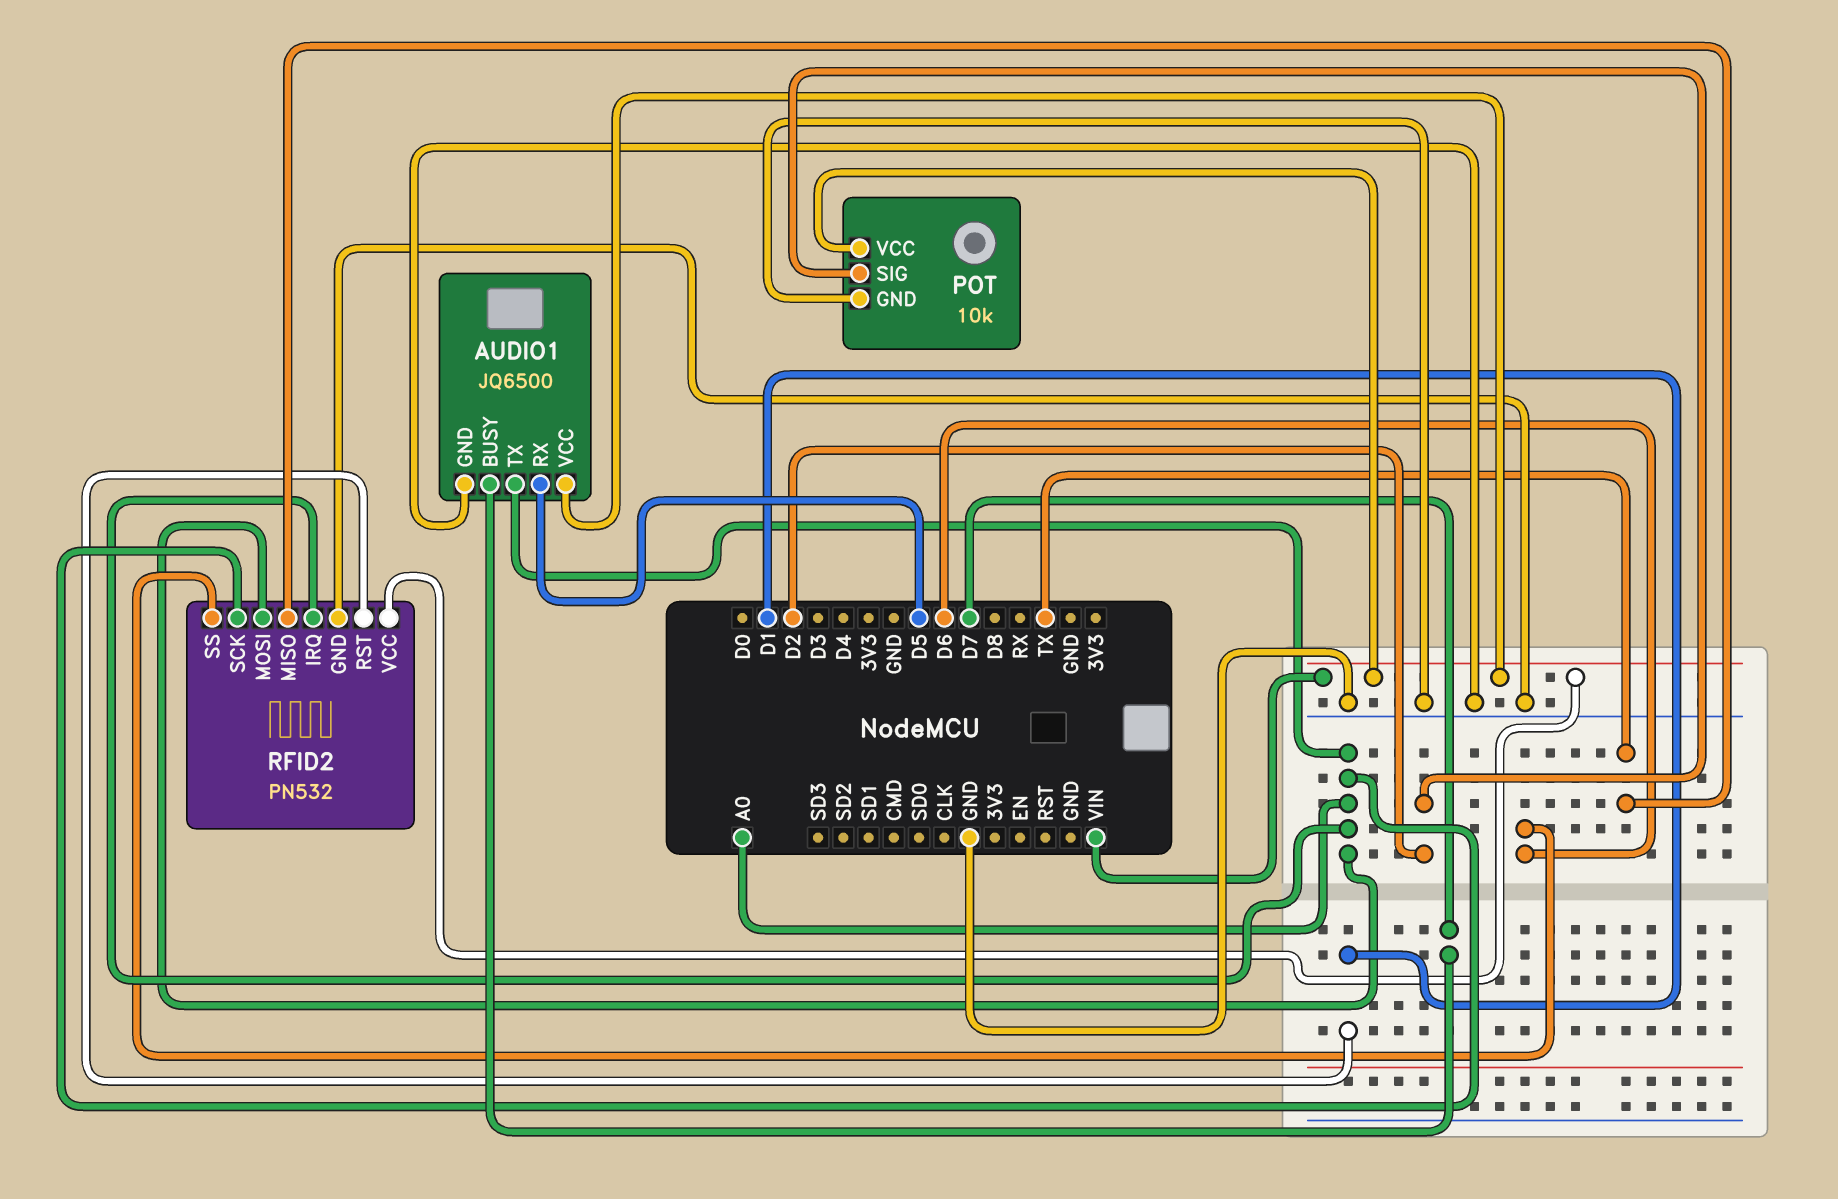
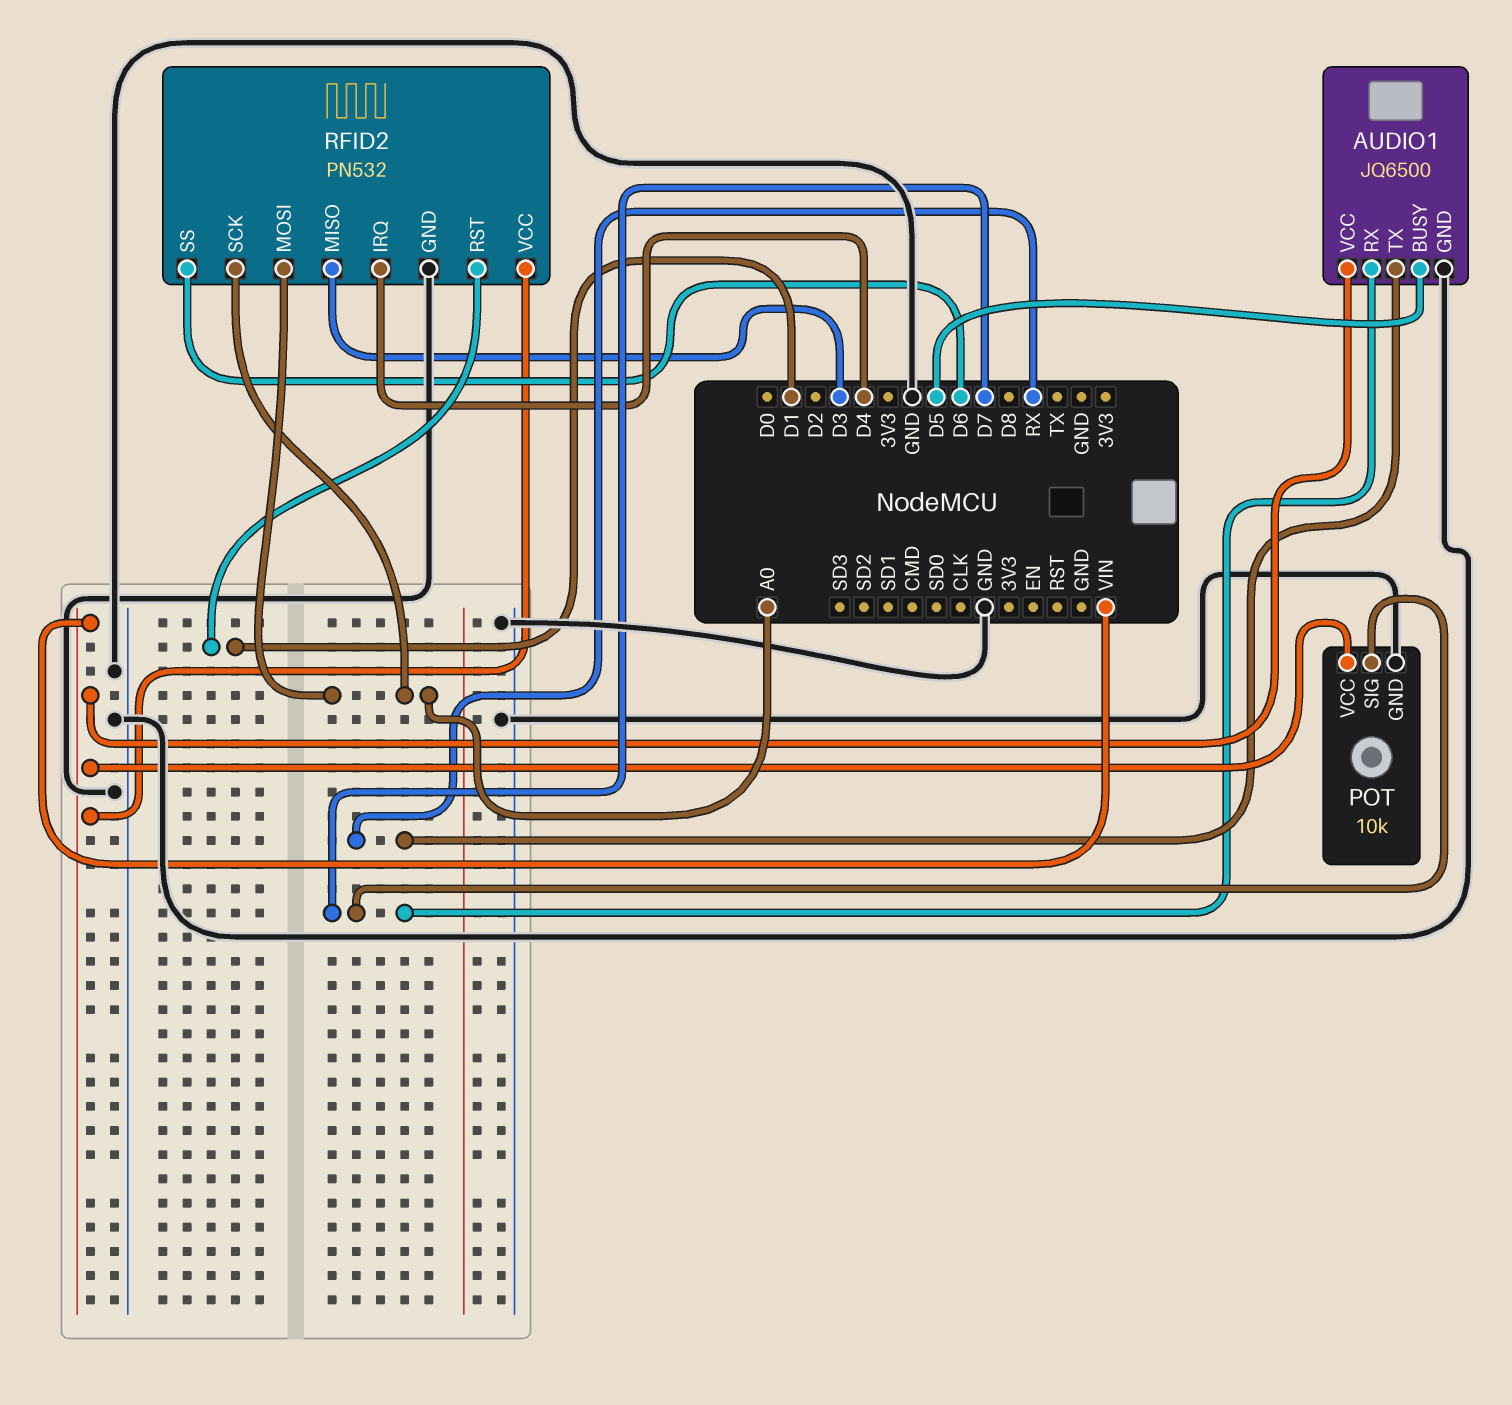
AUDIO1 pin BUSY: D7 -> D5
AUDIO1 pin RX: D5 -> D7
AUDIO1 pin TX: A0 -> RX
POT pin SIG: D2 -> D7
RFID2 pin IRQ: A0 -> D4
RFID2 pin MISO: TX -> D3

